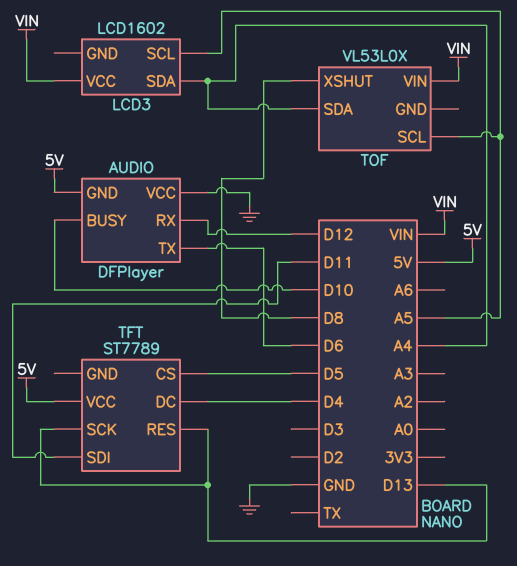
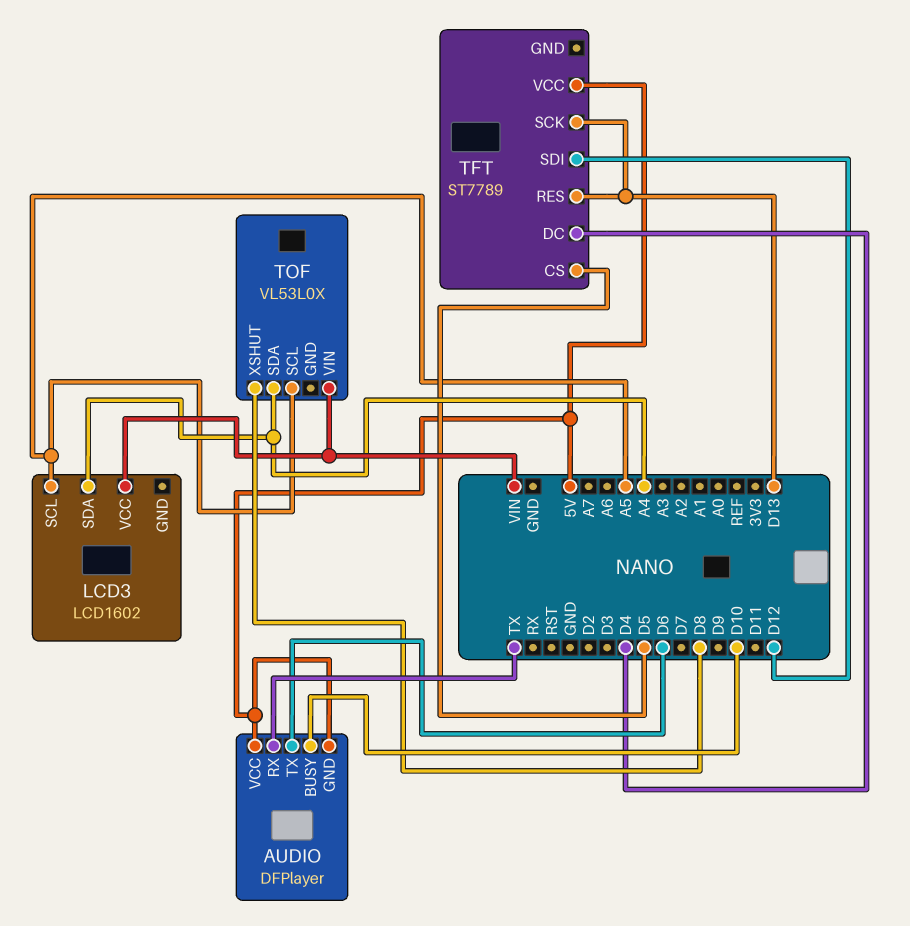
AUDIO pin RX: D12 -> TX
AUDIO pin VCC: GND -> 5V
TFT pin SDI: D11 -> D12

